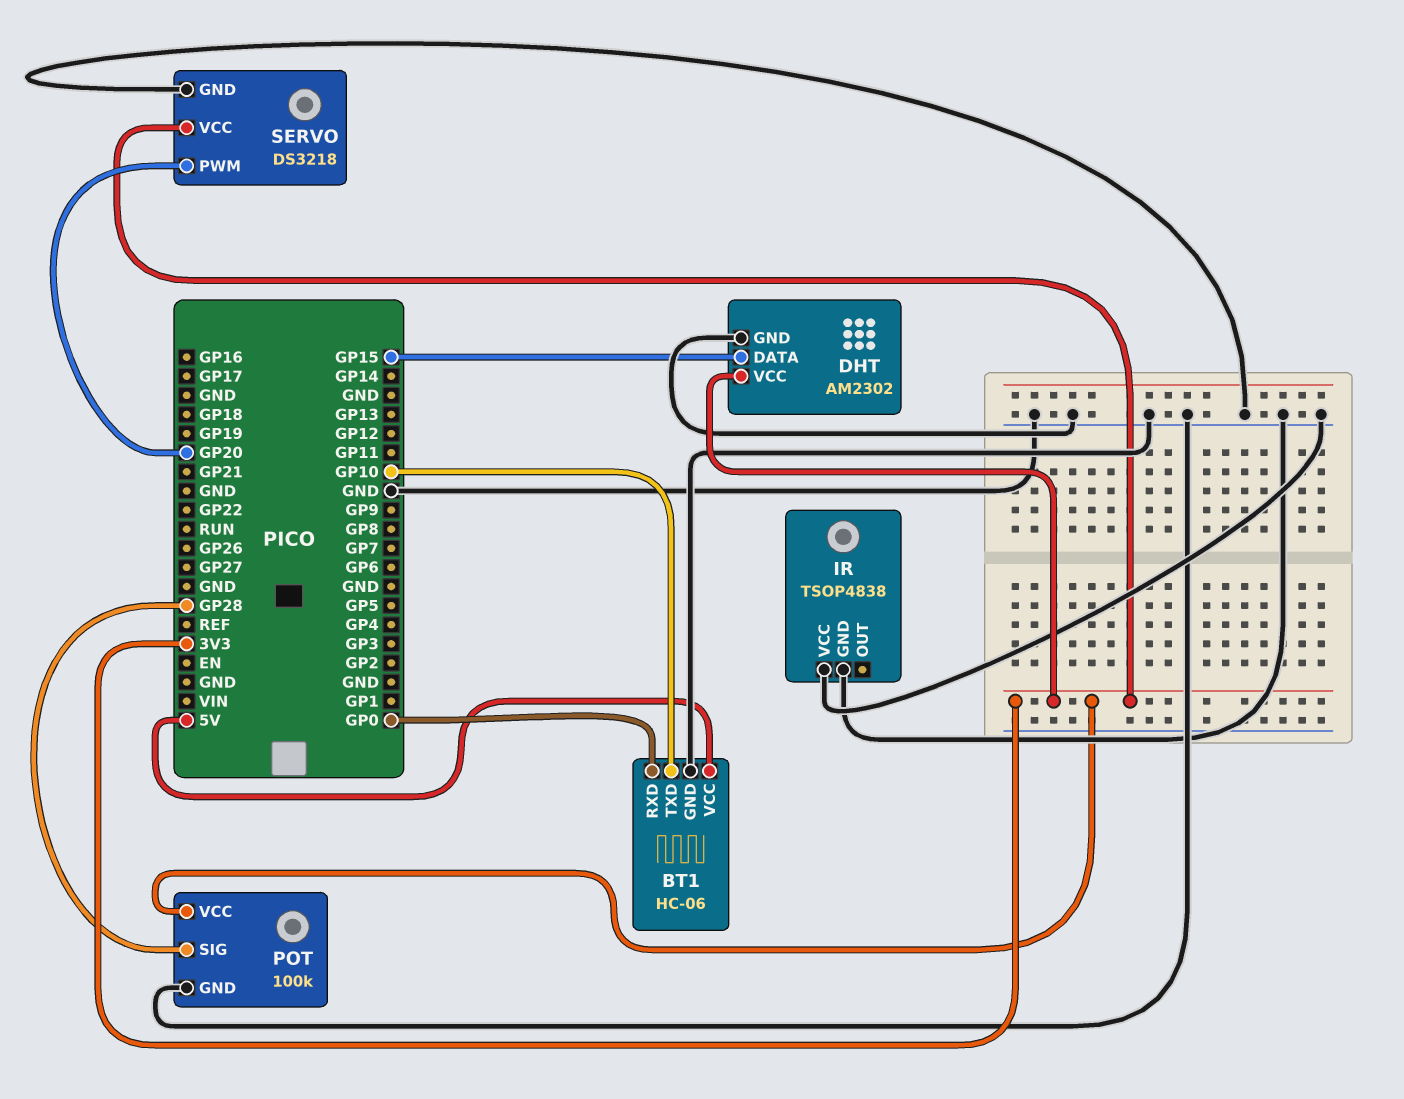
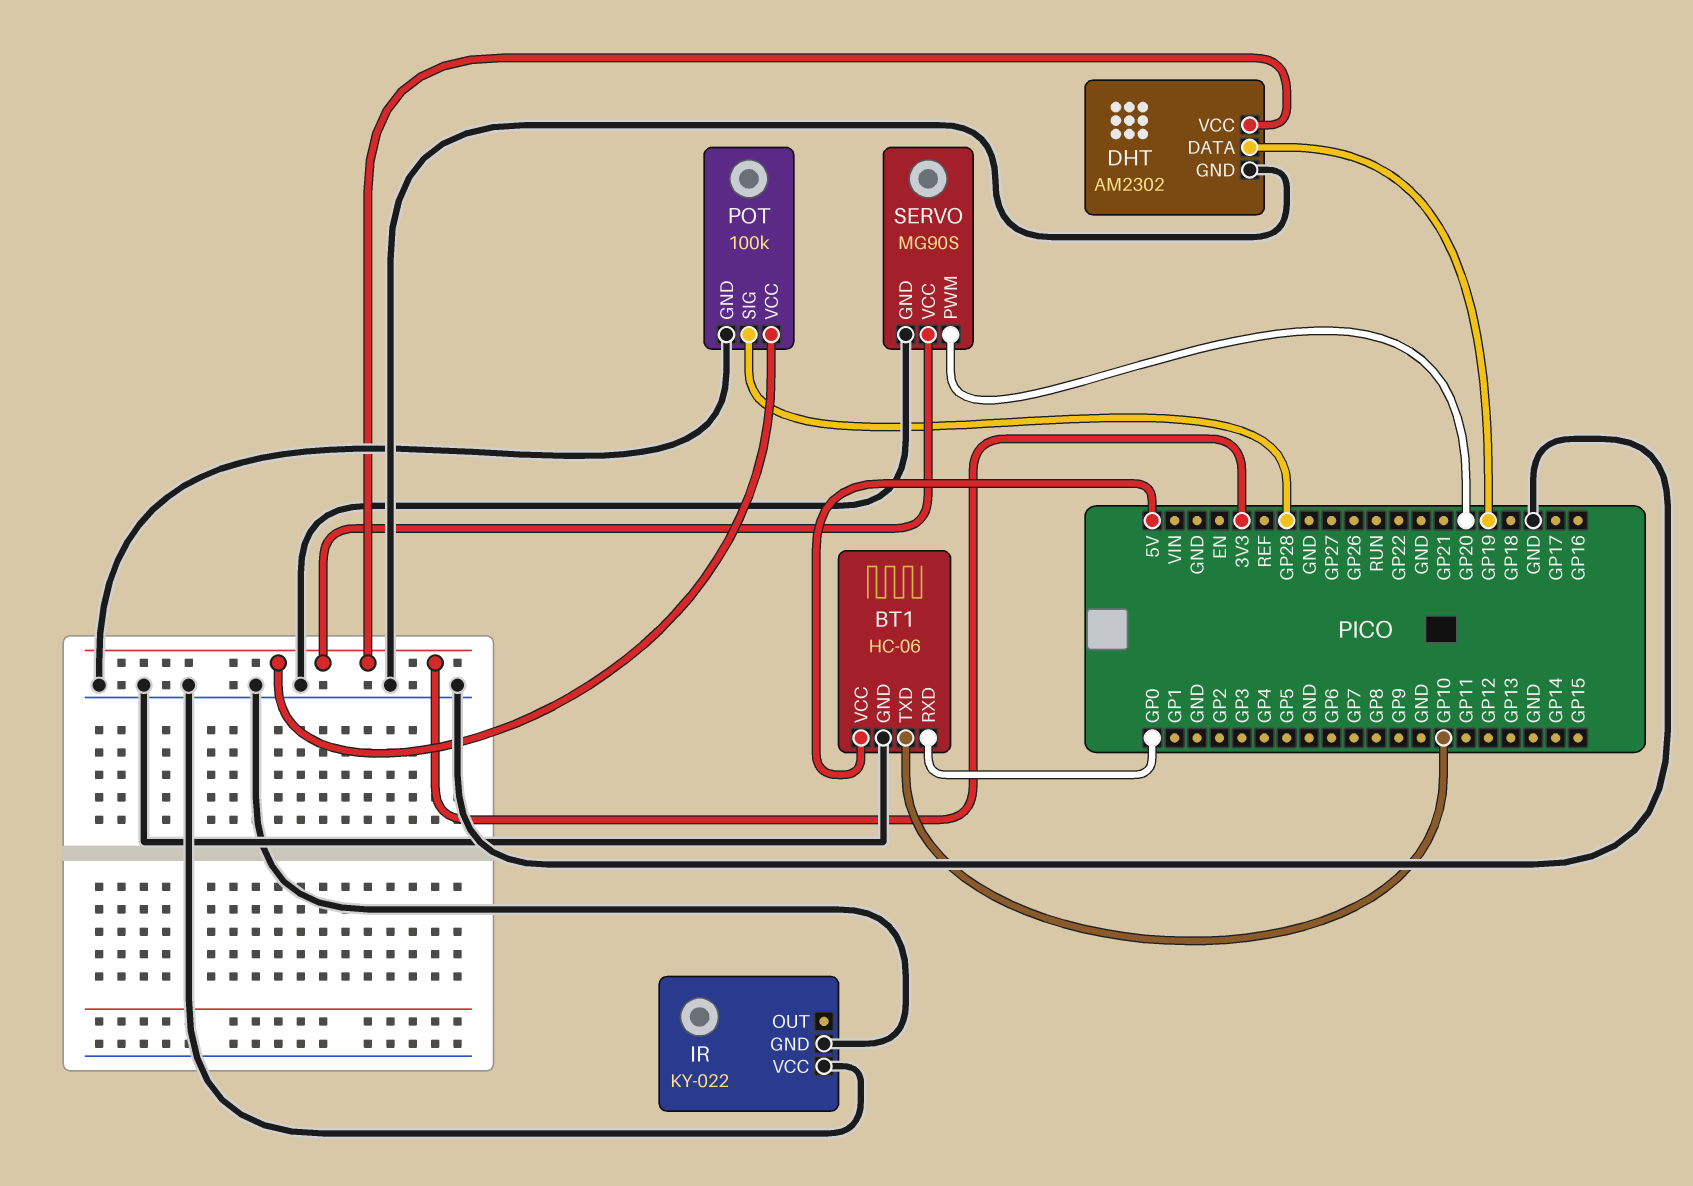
DHT pin DATA: GP15 -> GP19
IR: TSOP4838 -> KY-022
SERVO: DS3218 -> MG90S

